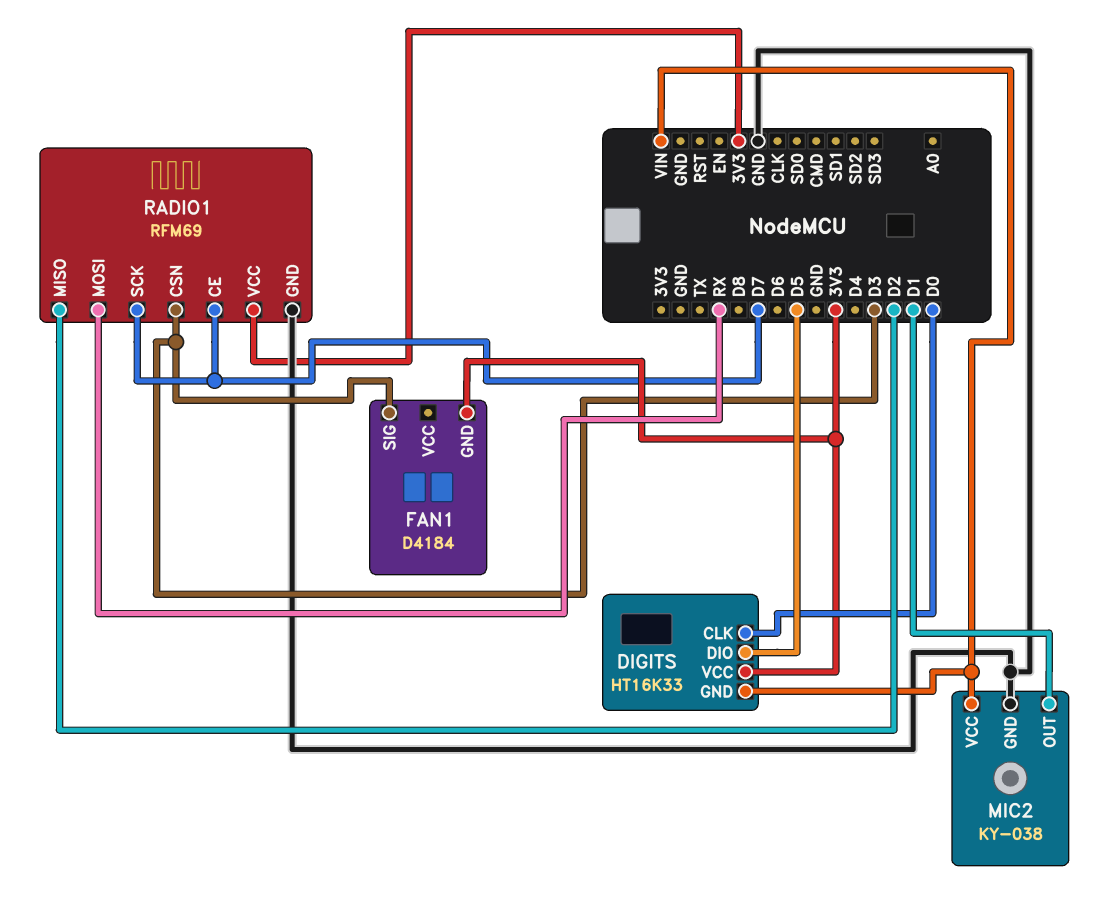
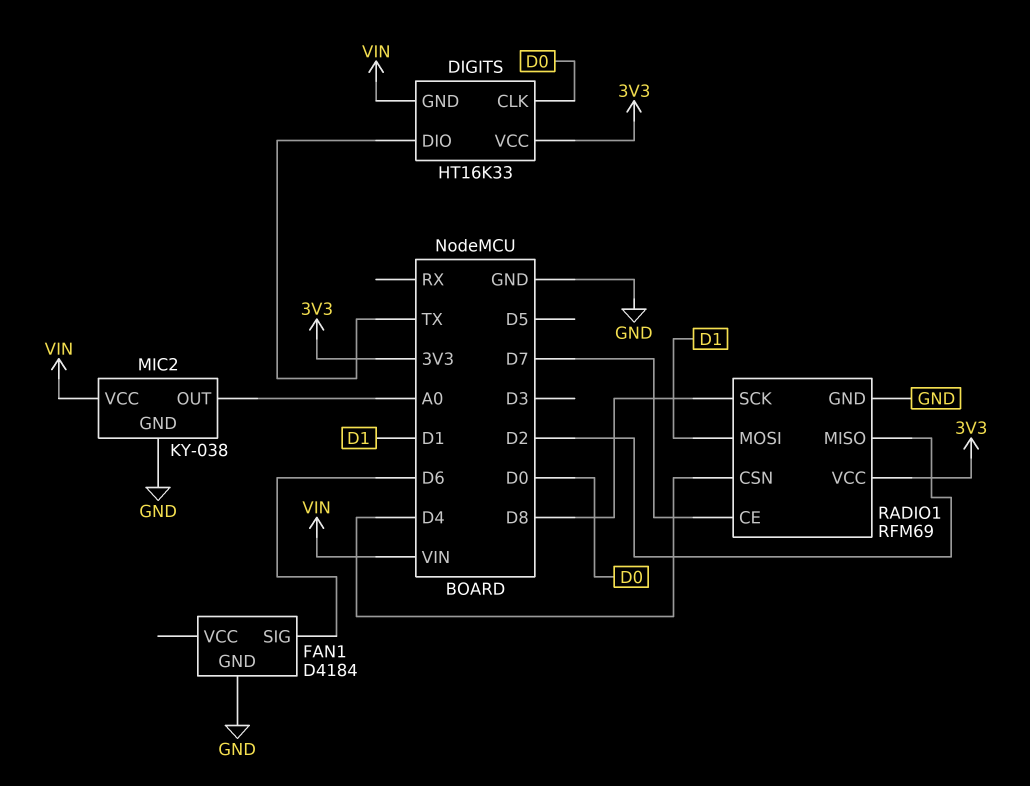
DIGITS pin DIO: D5 -> TX
FAN1 pin GND: 3V3 -> GND
FAN1 pin SIG: D3 -> D6
MIC2 pin OUT: D1 -> A0
RADIO1 pin CSN: D3 -> D4
RADIO1 pin MOSI: RX -> D1
RADIO1 pin SCK: D7 -> D8

